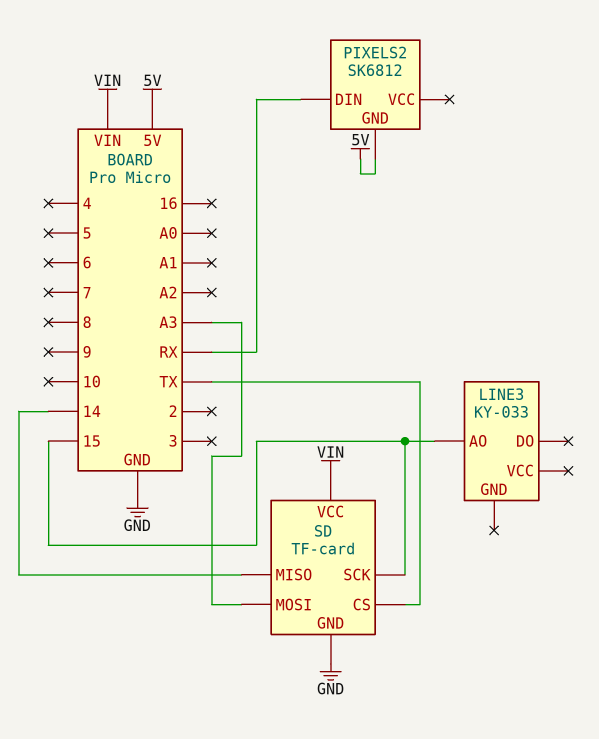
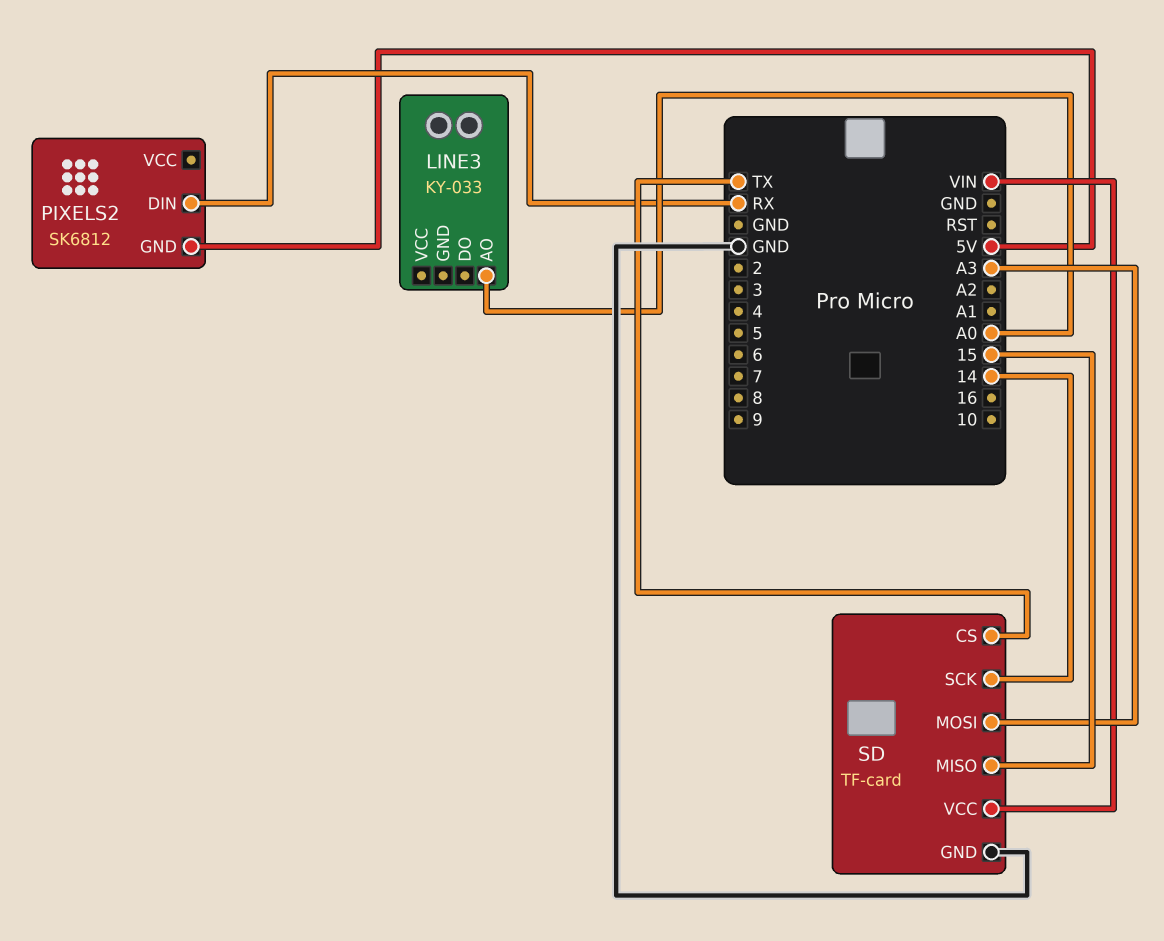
LINE3 pin AO: 15 -> A0
SD pin MISO: 14 -> 15
SD pin SCK: 15 -> 14

